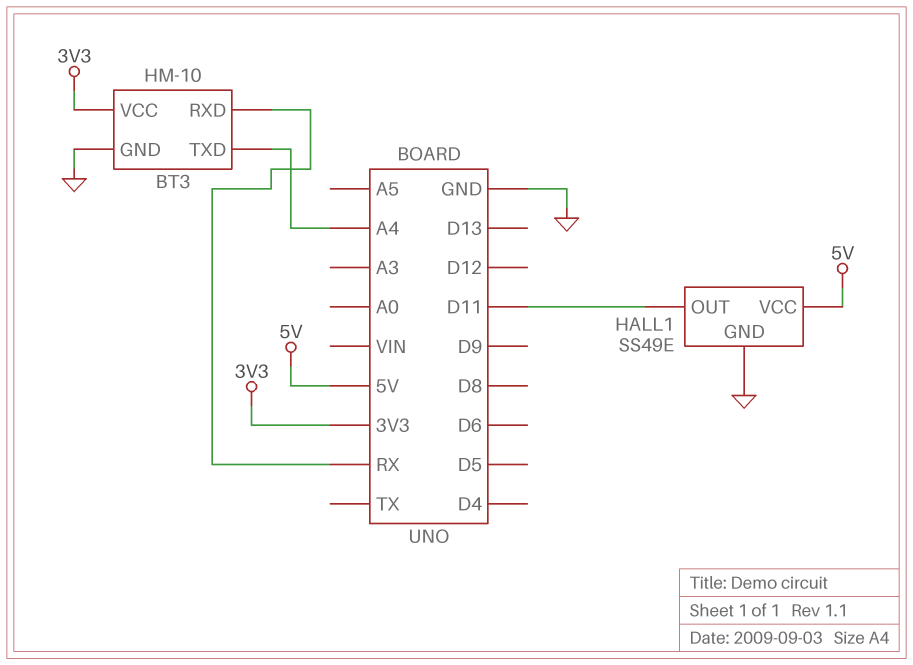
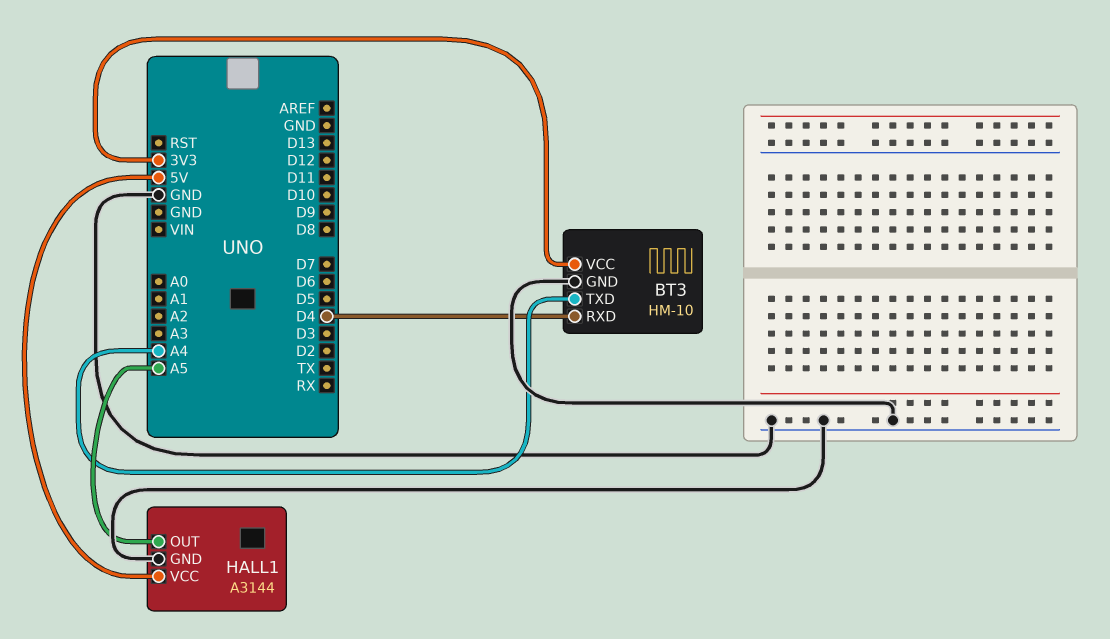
BT3 pin RXD: RX -> D4
HALL1: SS49E -> A3144
HALL1 pin OUT: D11 -> A5

